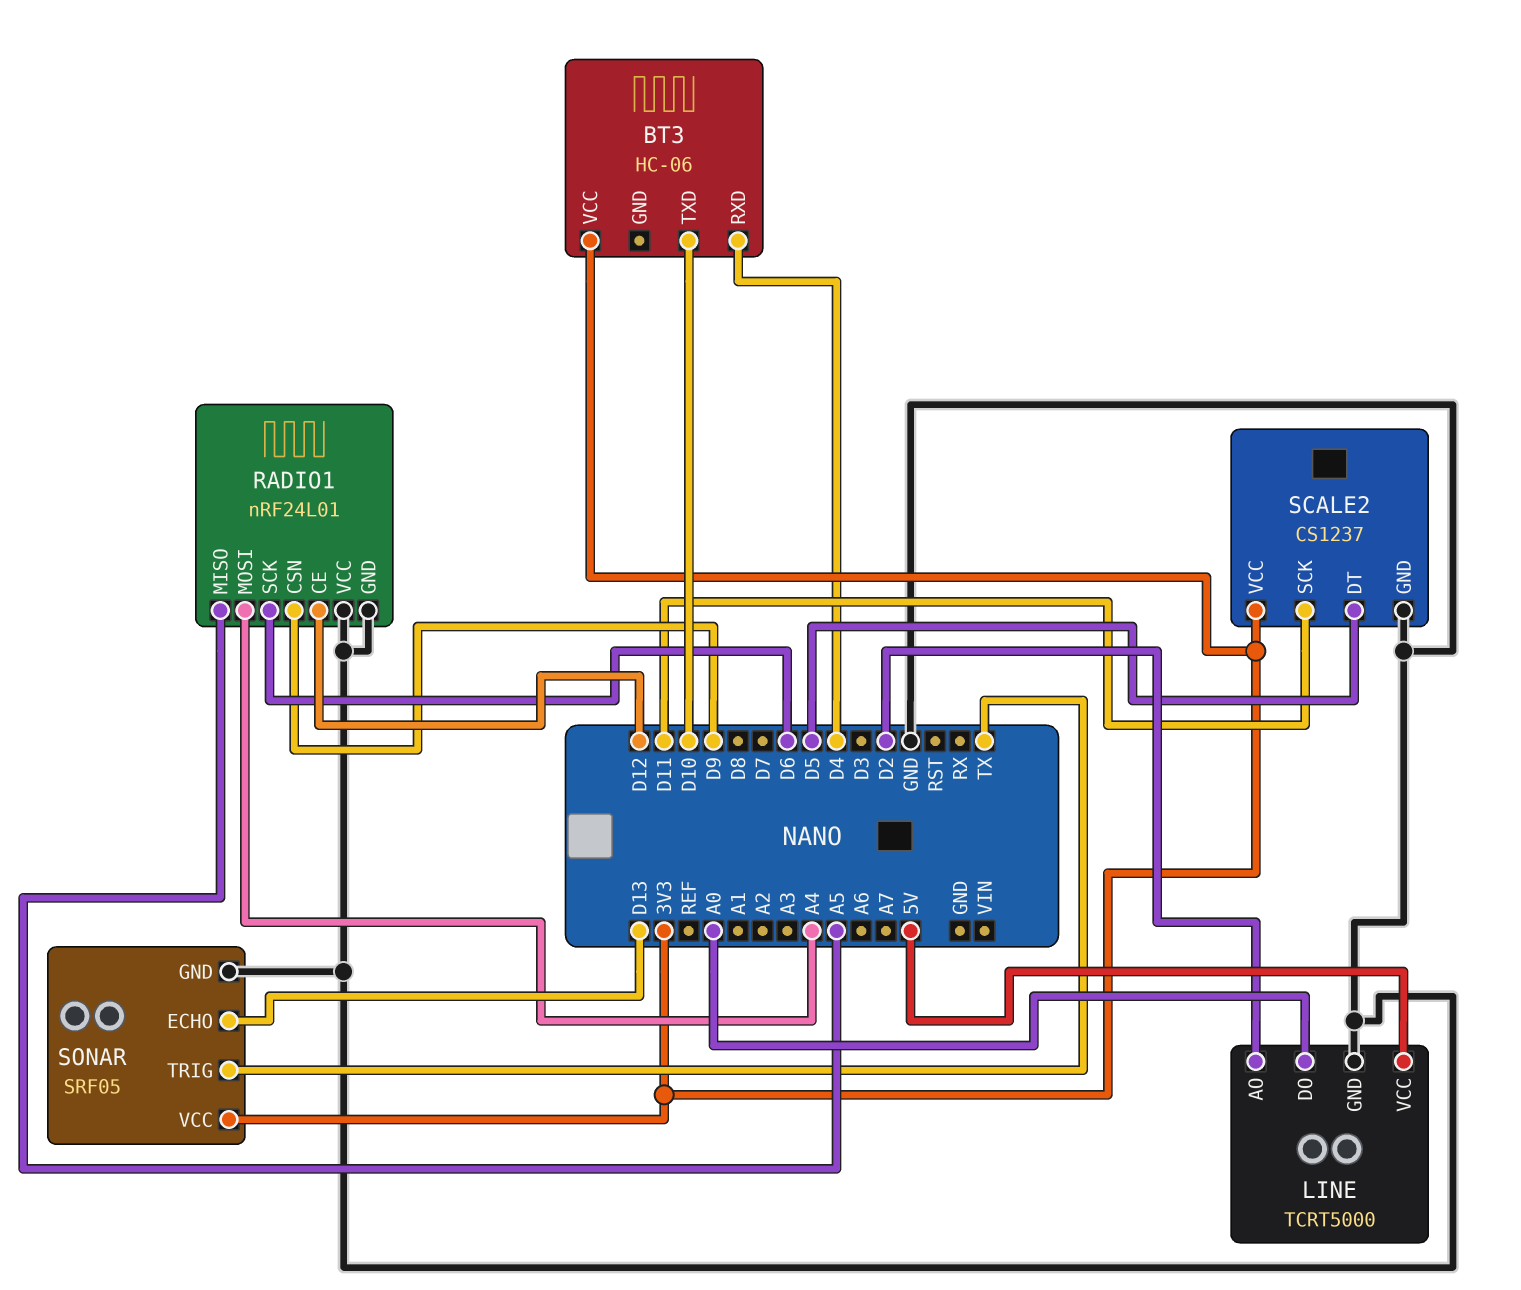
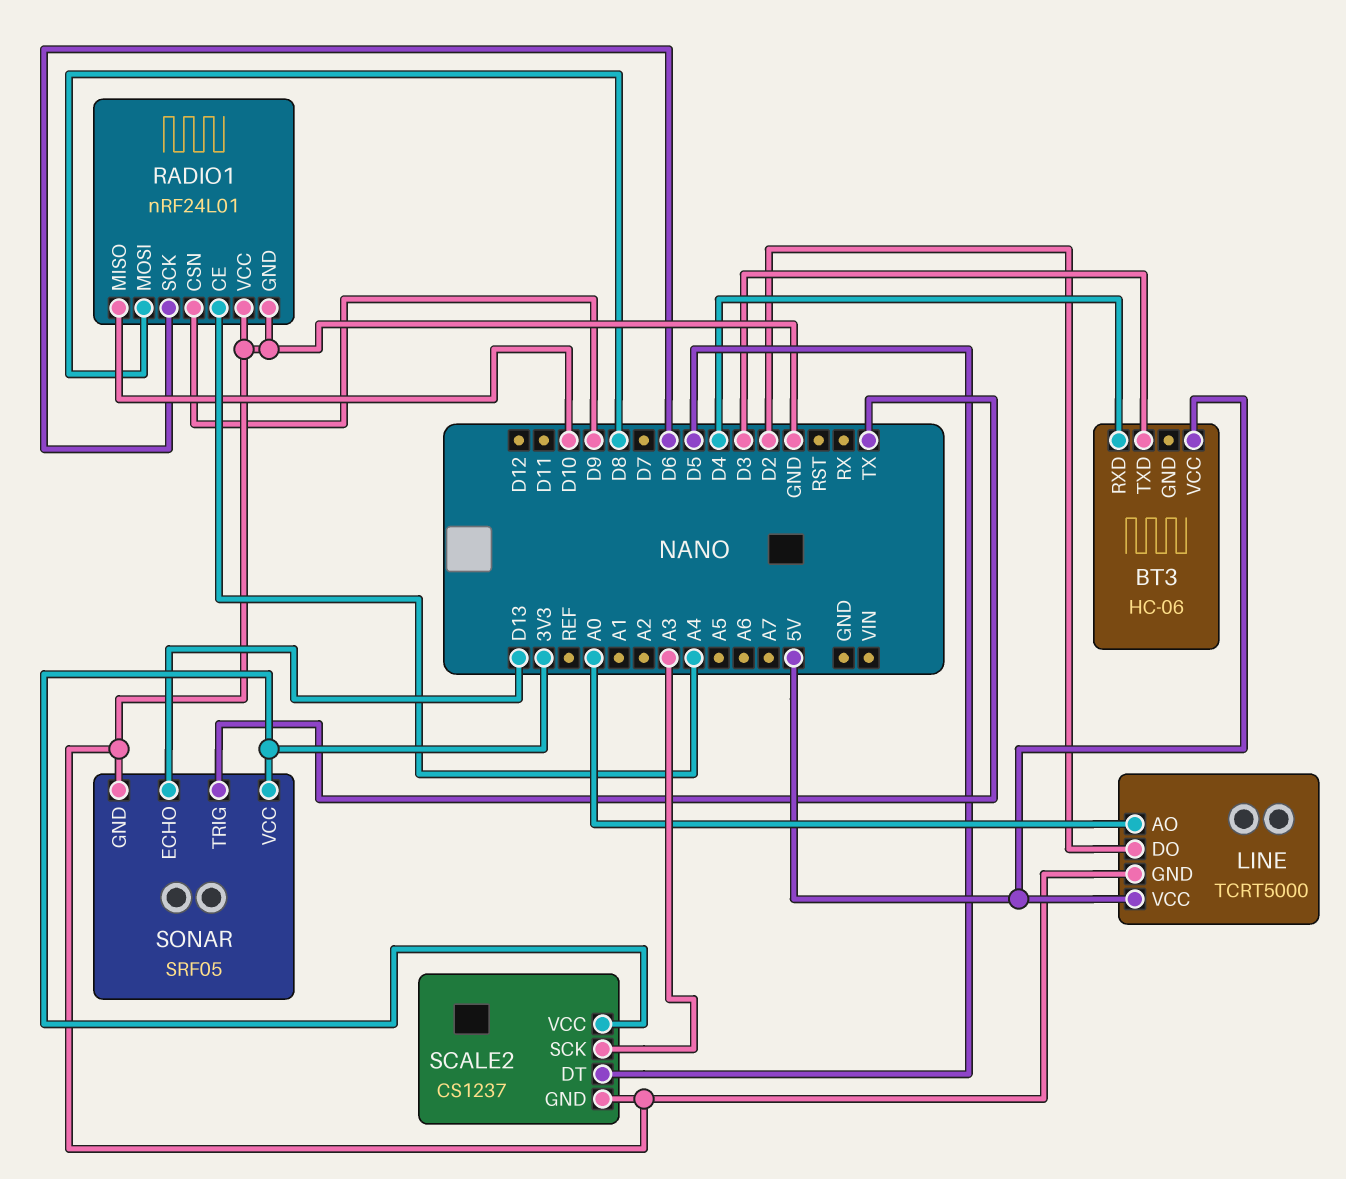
BT3 pin TXD: D10 -> D3
BT3 pin VCC: 3V3 -> 5V
LINE pin AO: D2 -> A0
LINE pin DO: A0 -> D2
RADIO1 pin CE: D12 -> A4
RADIO1 pin MISO: A5 -> D10
RADIO1 pin MOSI: A4 -> D8
SCALE2 pin SCK: D11 -> A3

